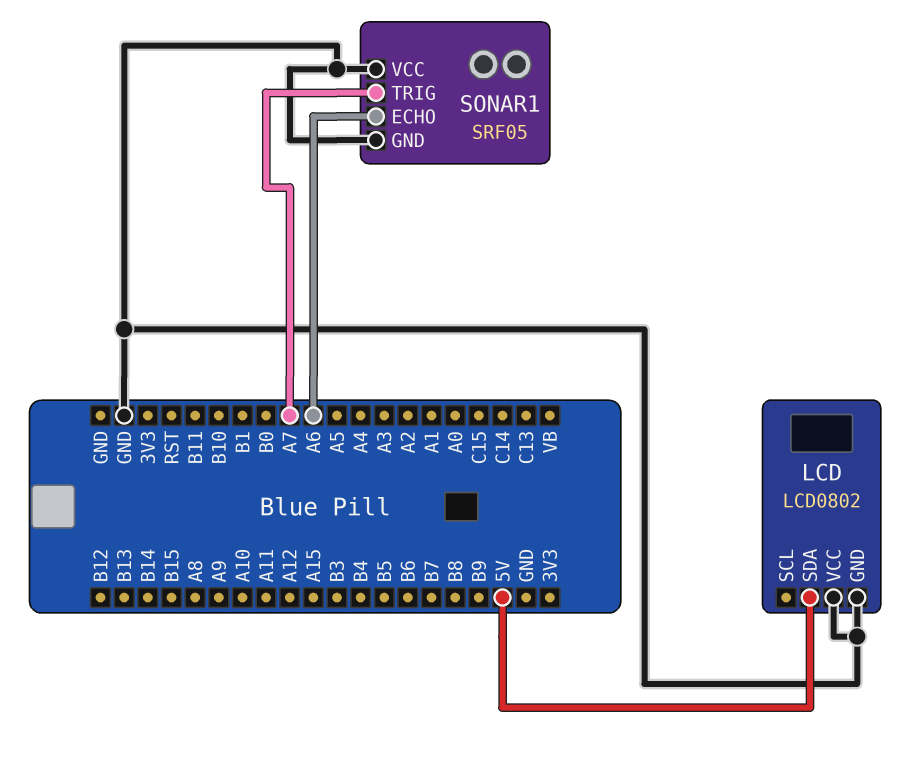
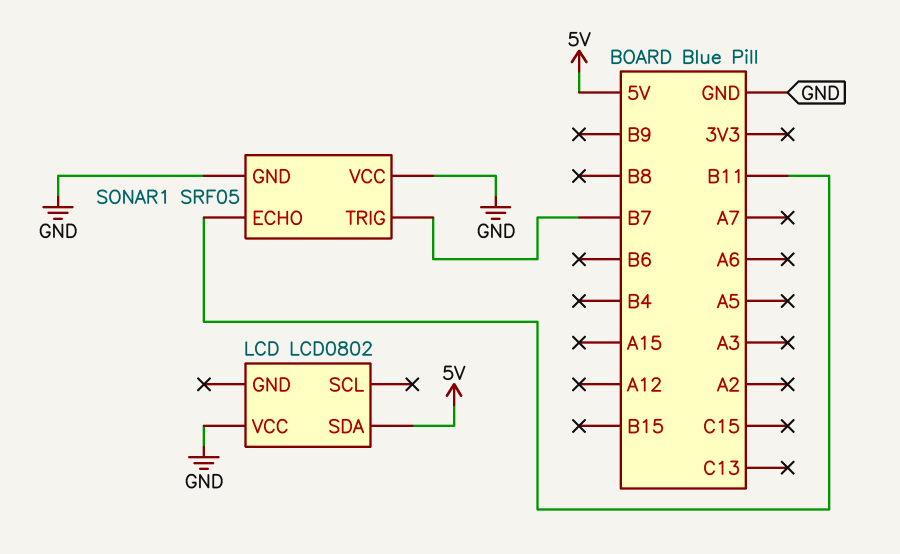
LCD pin GND: GND -> none
SONAR1 pin ECHO: A6 -> B11
SONAR1 pin TRIG: A7 -> B7

